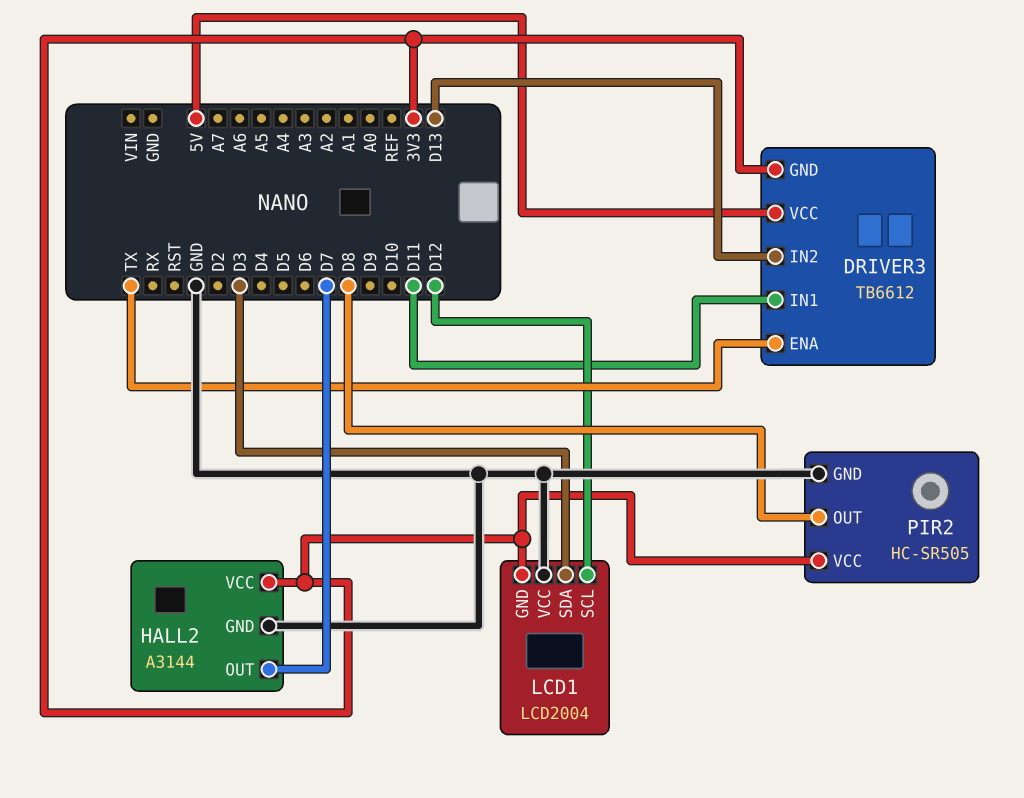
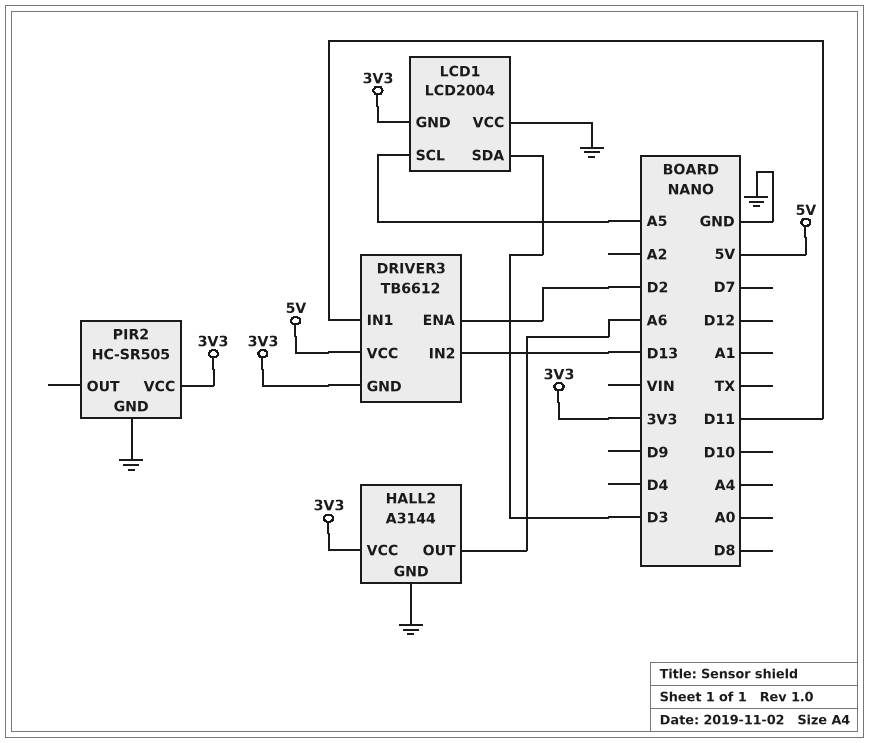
DRIVER3 pin ENA: TX -> D2
HALL2 pin OUT: D7 -> A6
LCD1 pin SCL: D12 -> A5
PIR2 pin OUT: D8 -> none

